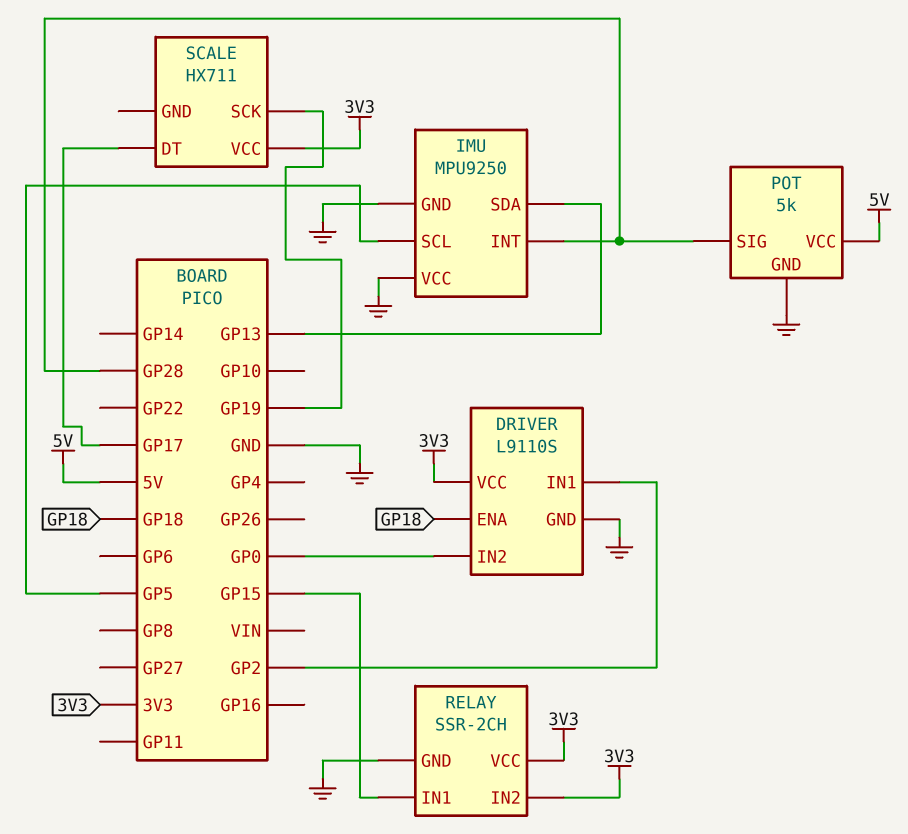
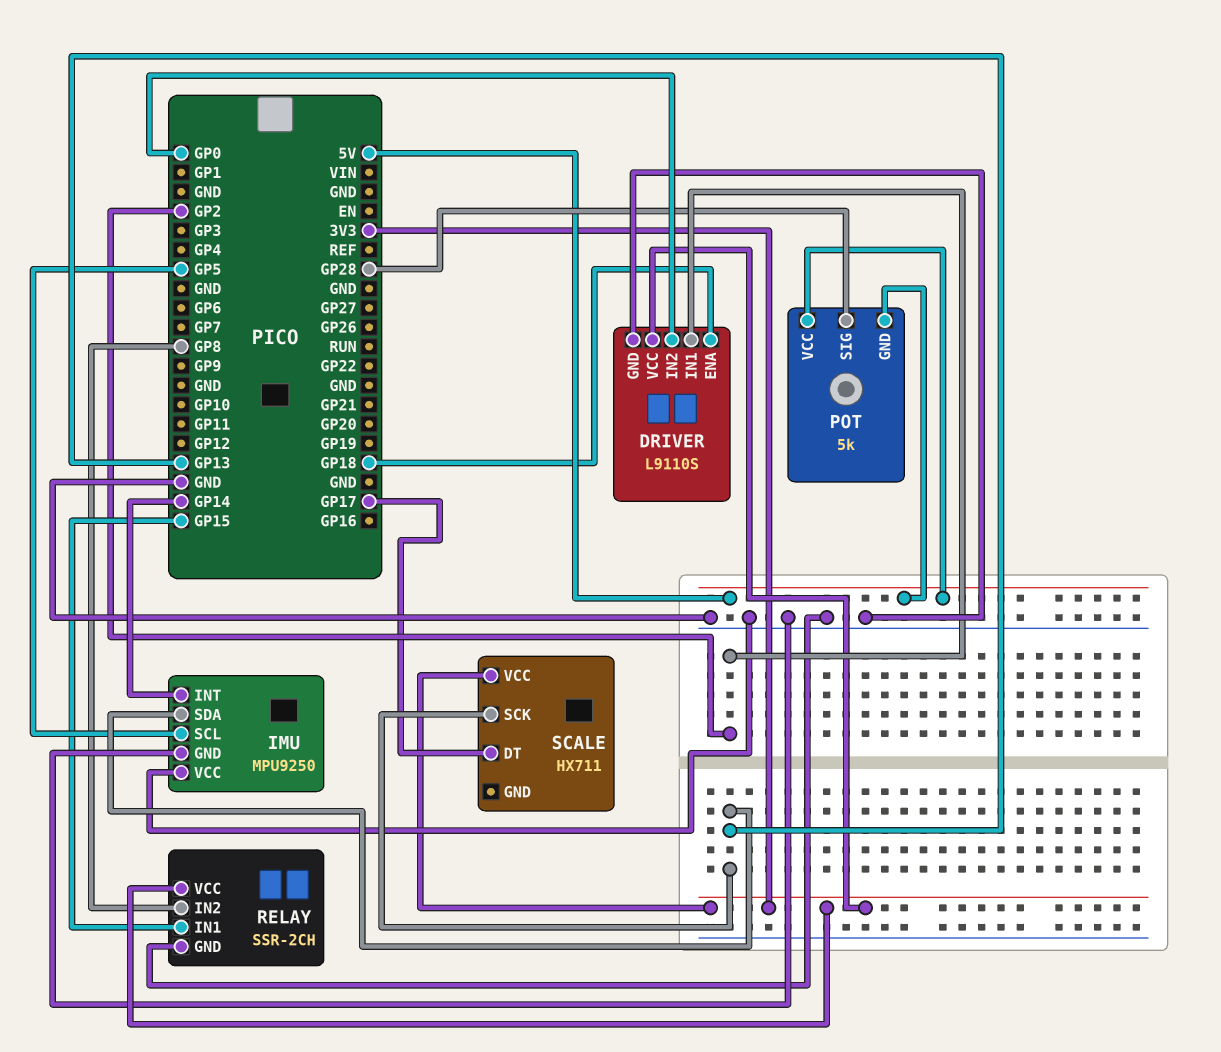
IMU pin INT: GP28 -> GP14
POT pin GND: GND -> 5V
RELAY pin IN2: 3V3 -> GP8
SCALE pin SCK: GP19 -> GP13

